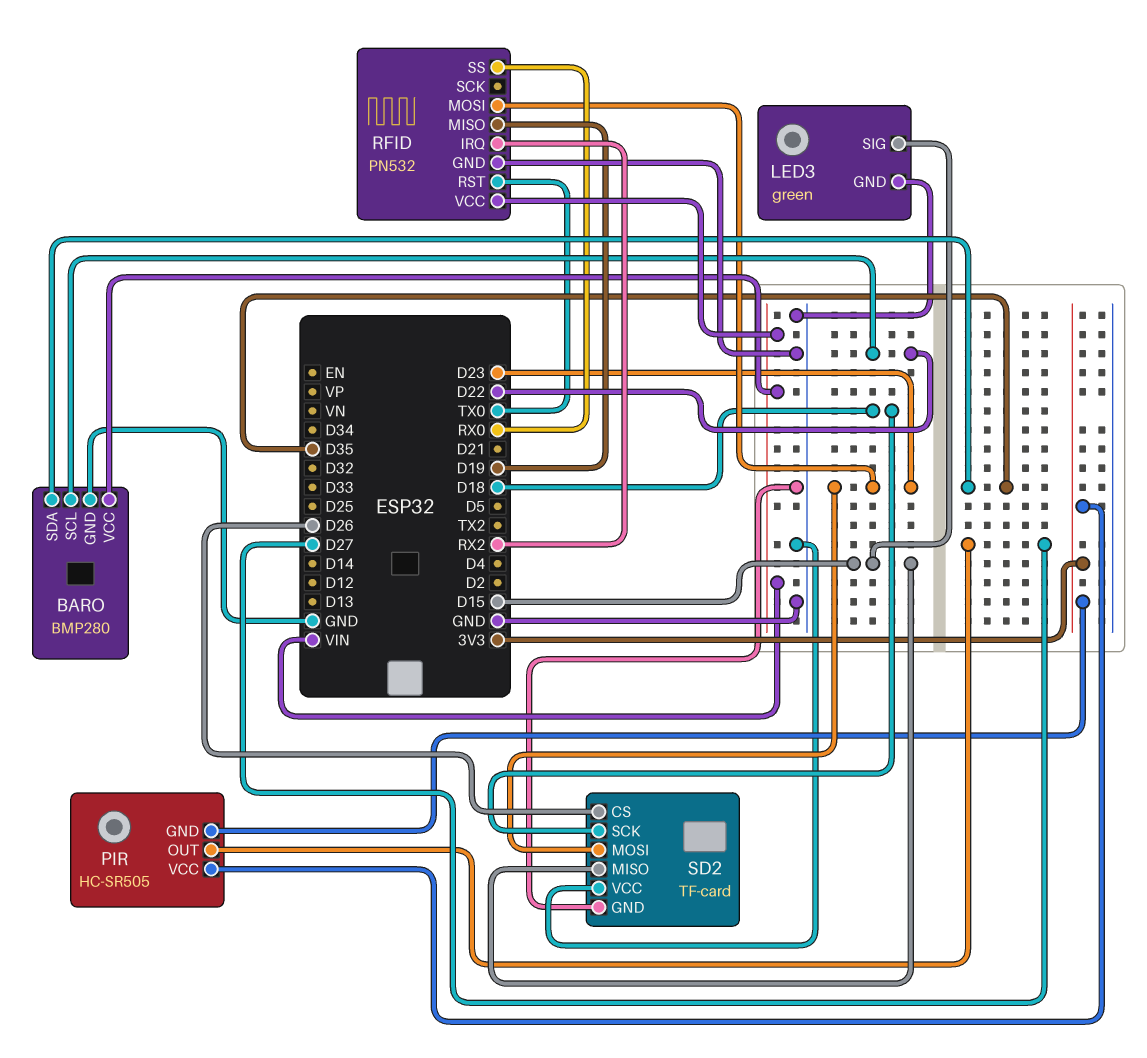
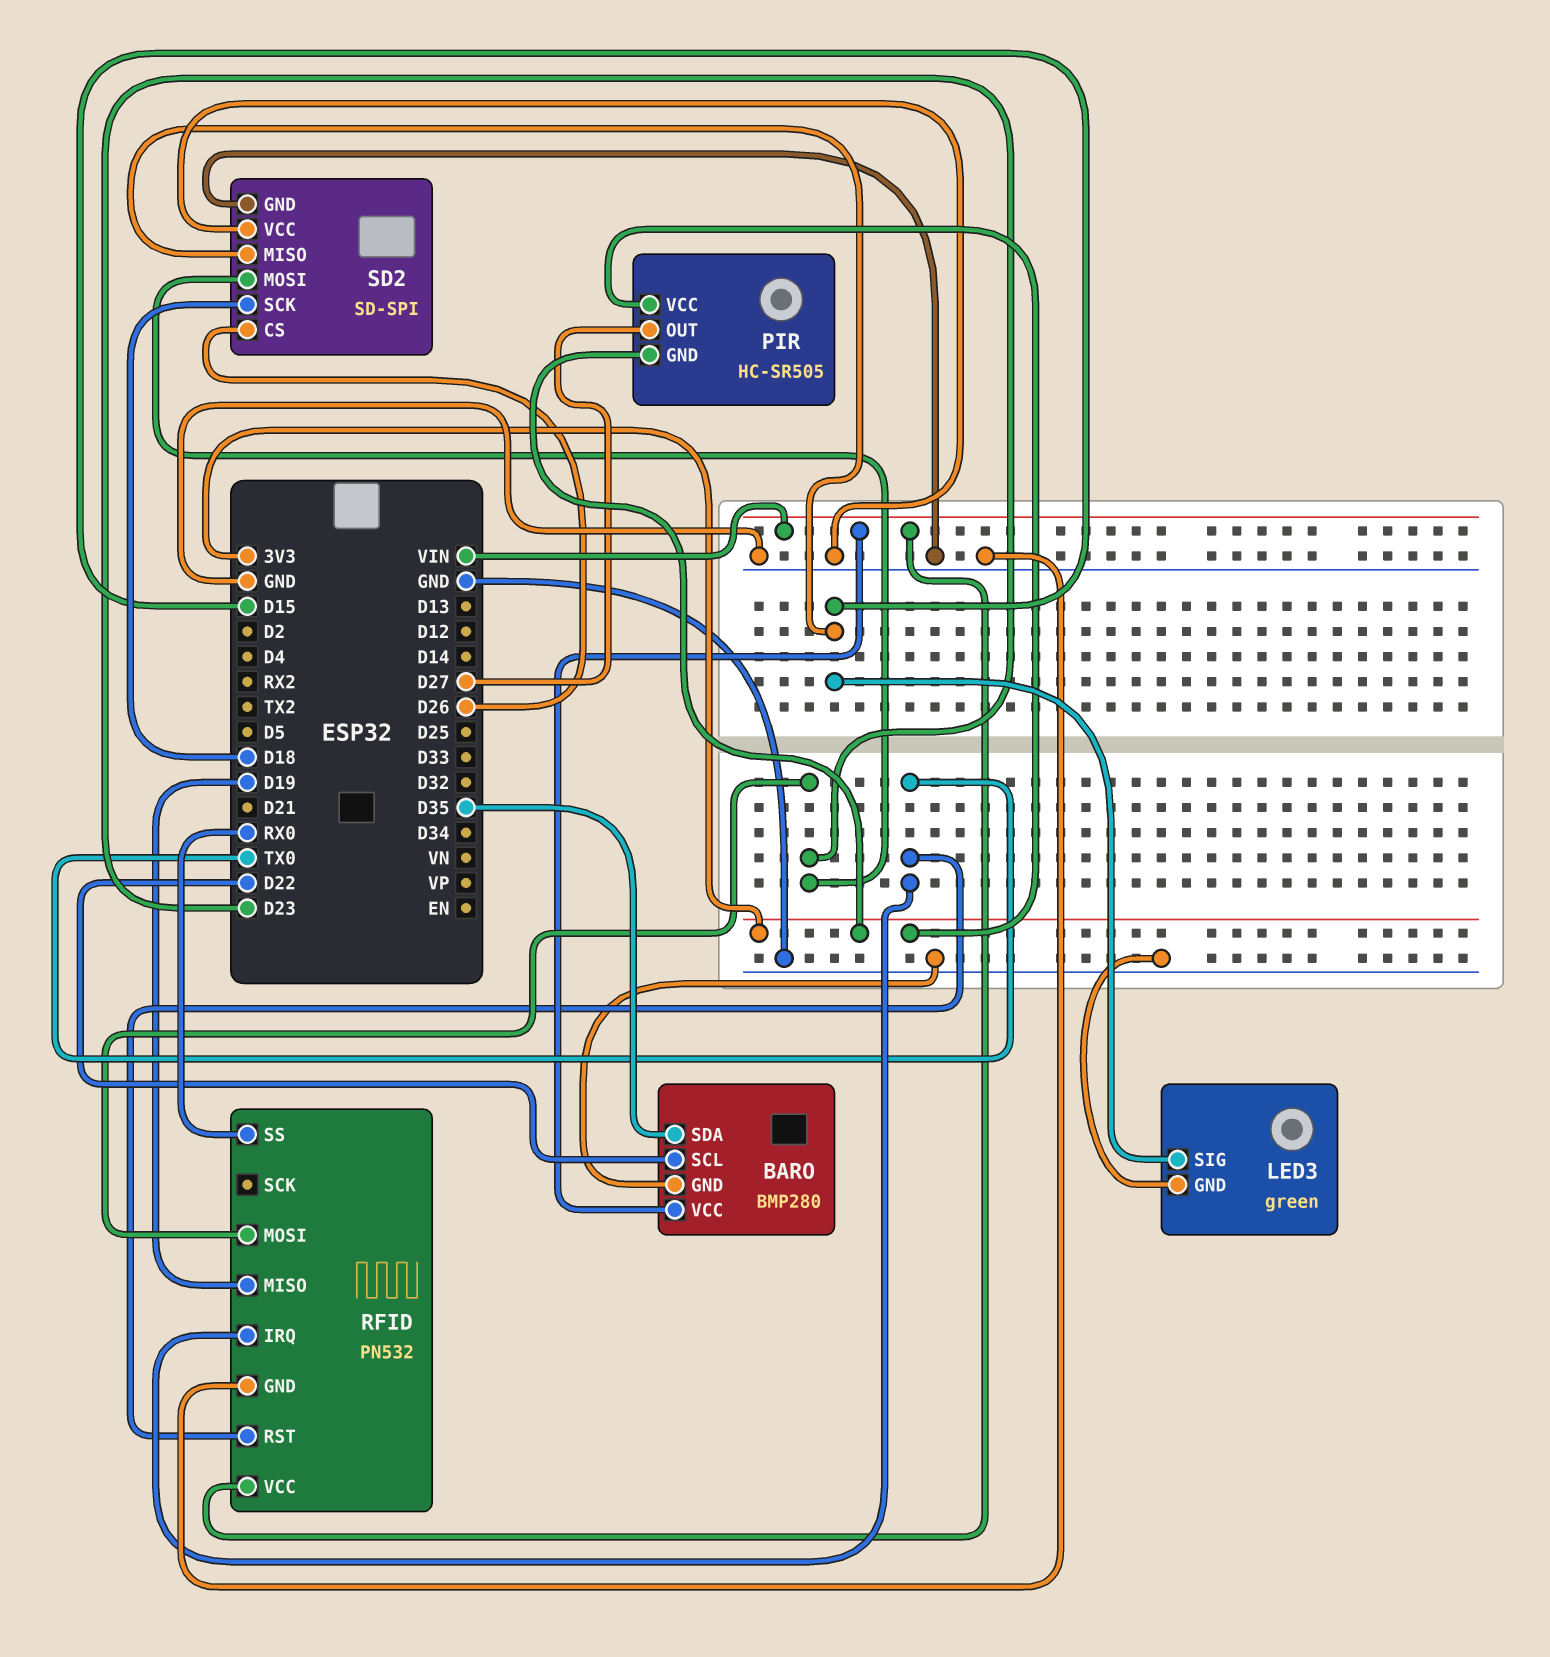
RFID pin IRQ: RX2 -> TX0
SD2: TF-card -> SD-SPI

